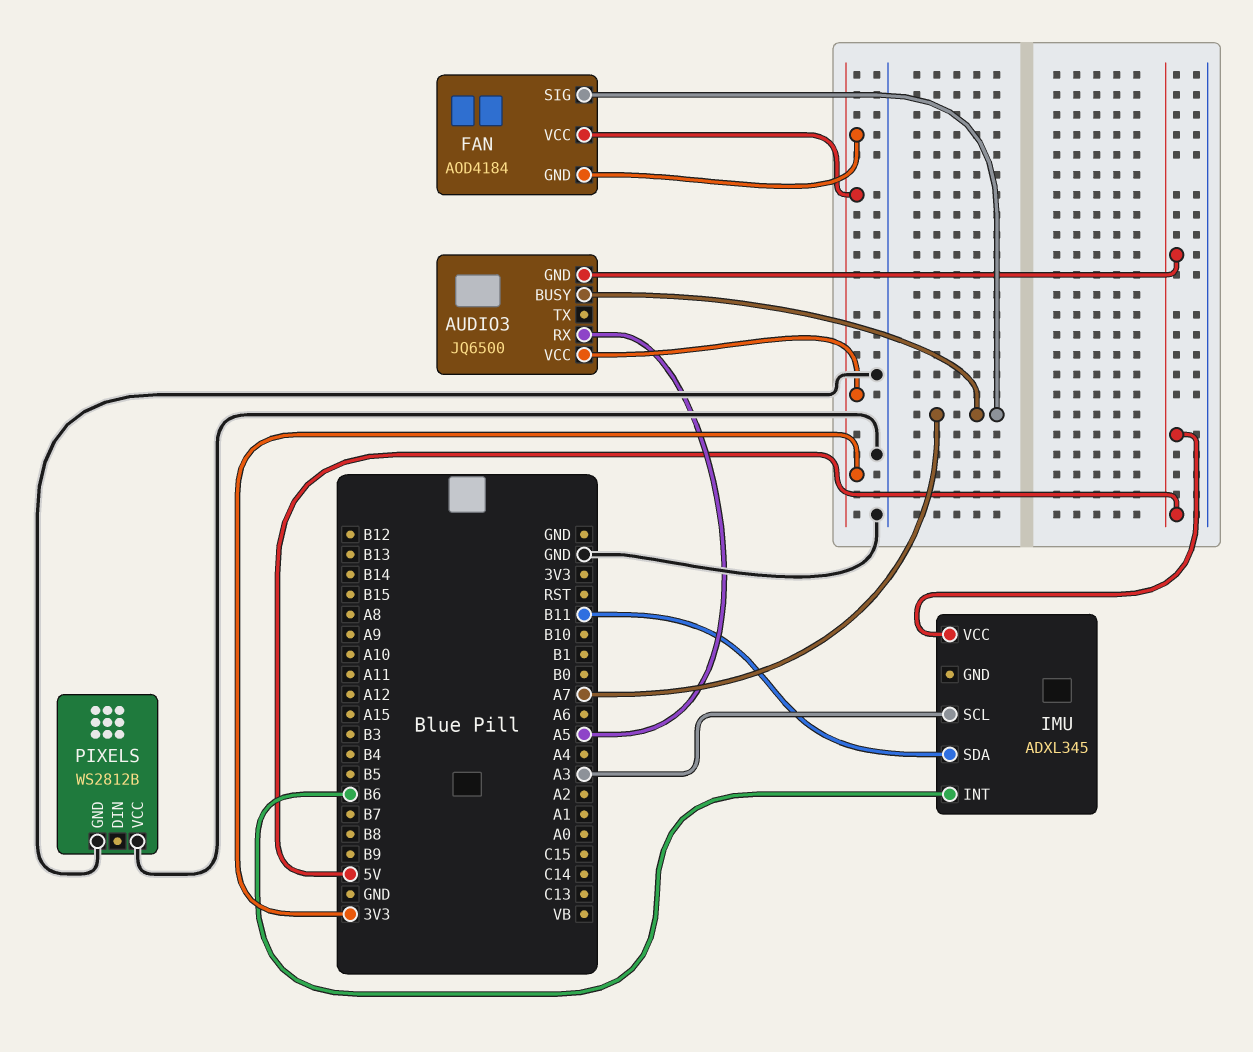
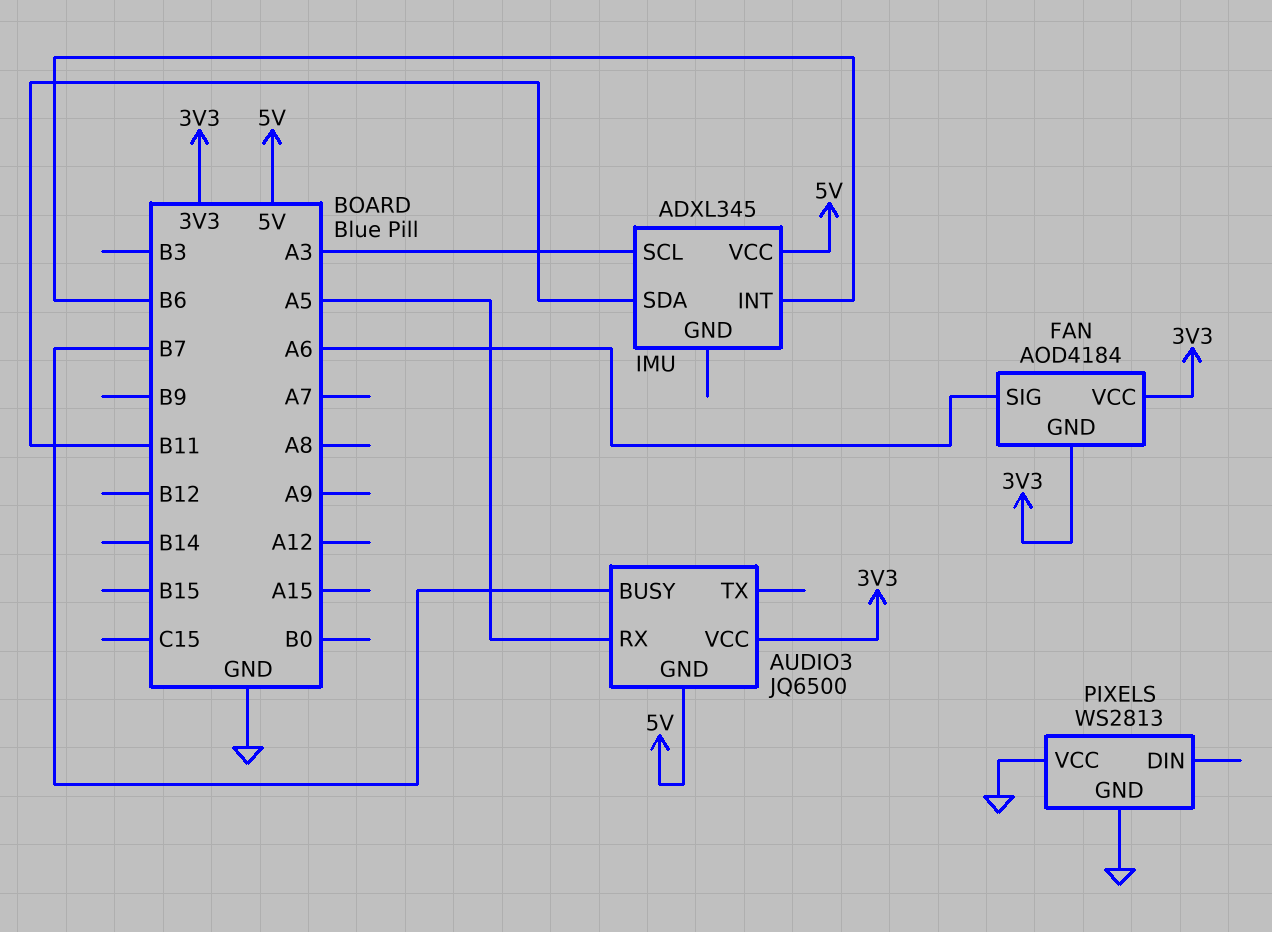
AUDIO3 pin BUSY: A7 -> B7
FAN pin SIG: A7 -> A6
PIXELS: WS2812B -> WS2813

